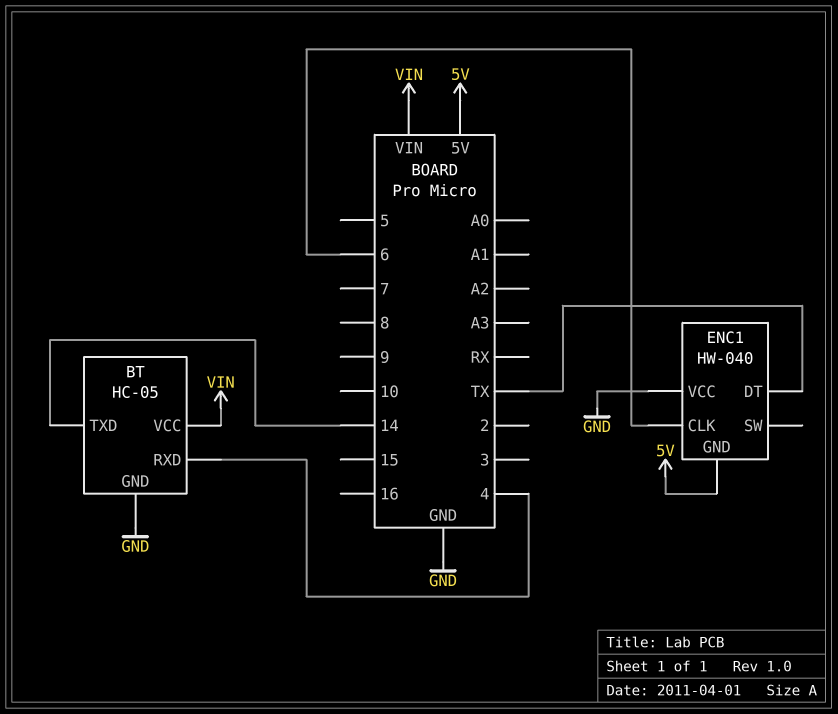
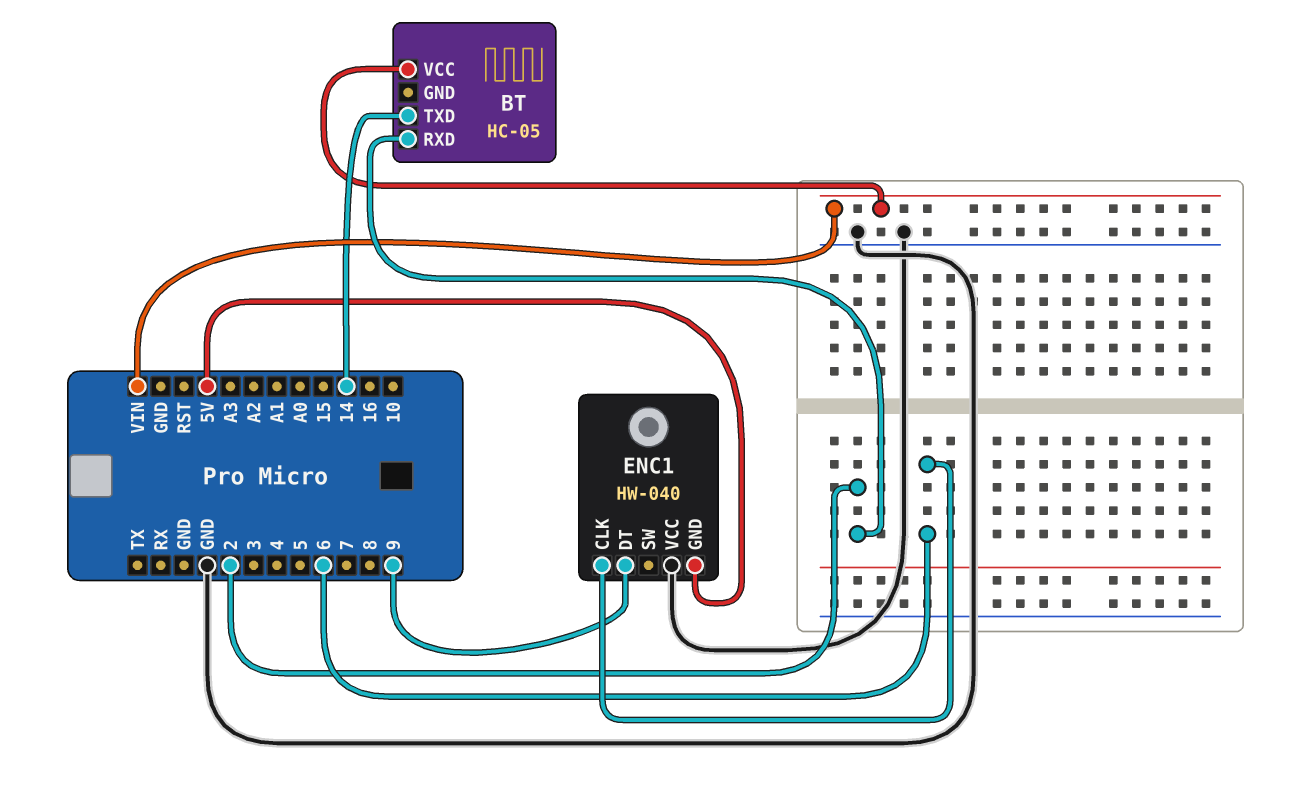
BT pin GND: GND -> none
BT pin RXD: 4 -> 2
ENC1 pin DT: TX -> 9

